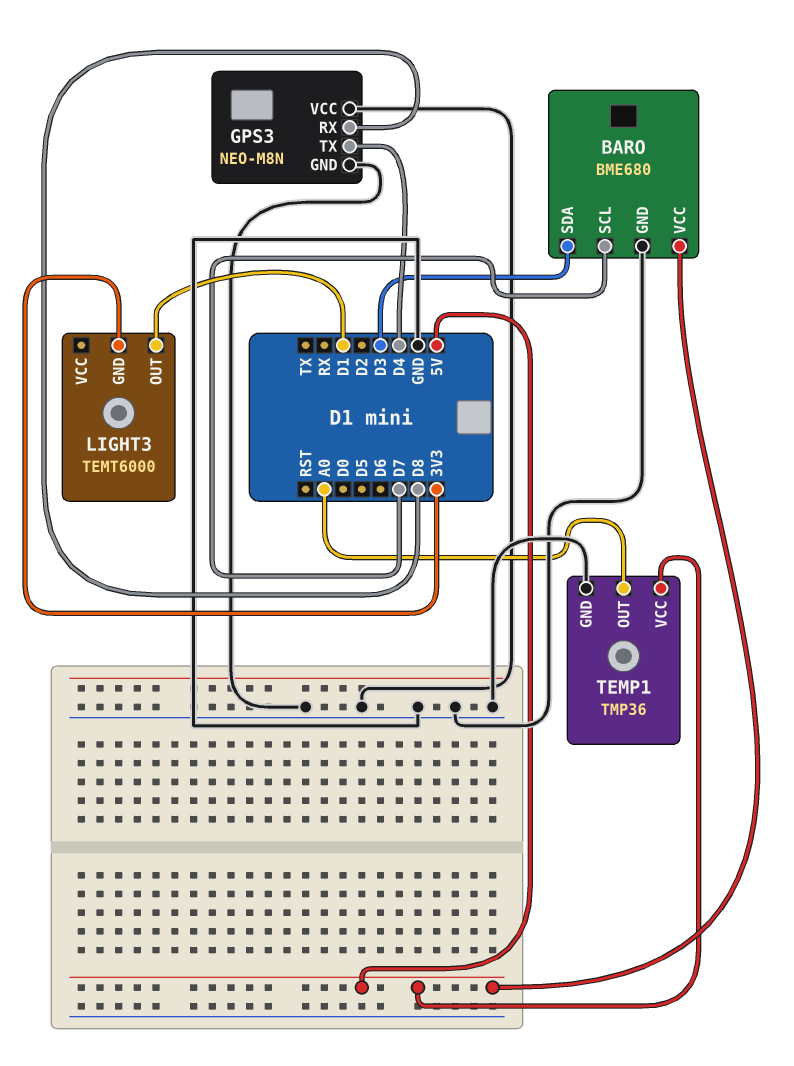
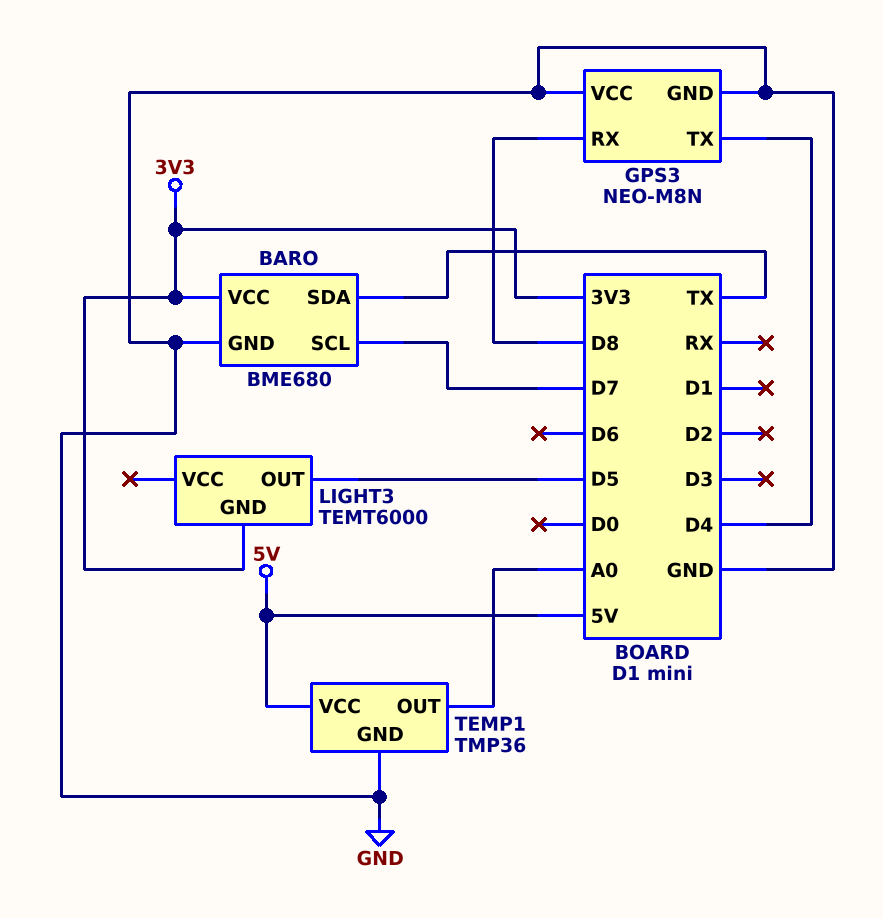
BARO pin SDA: D3 -> TX
BARO pin VCC: 5V -> 3V3
LIGHT3 pin OUT: D1 -> D5

